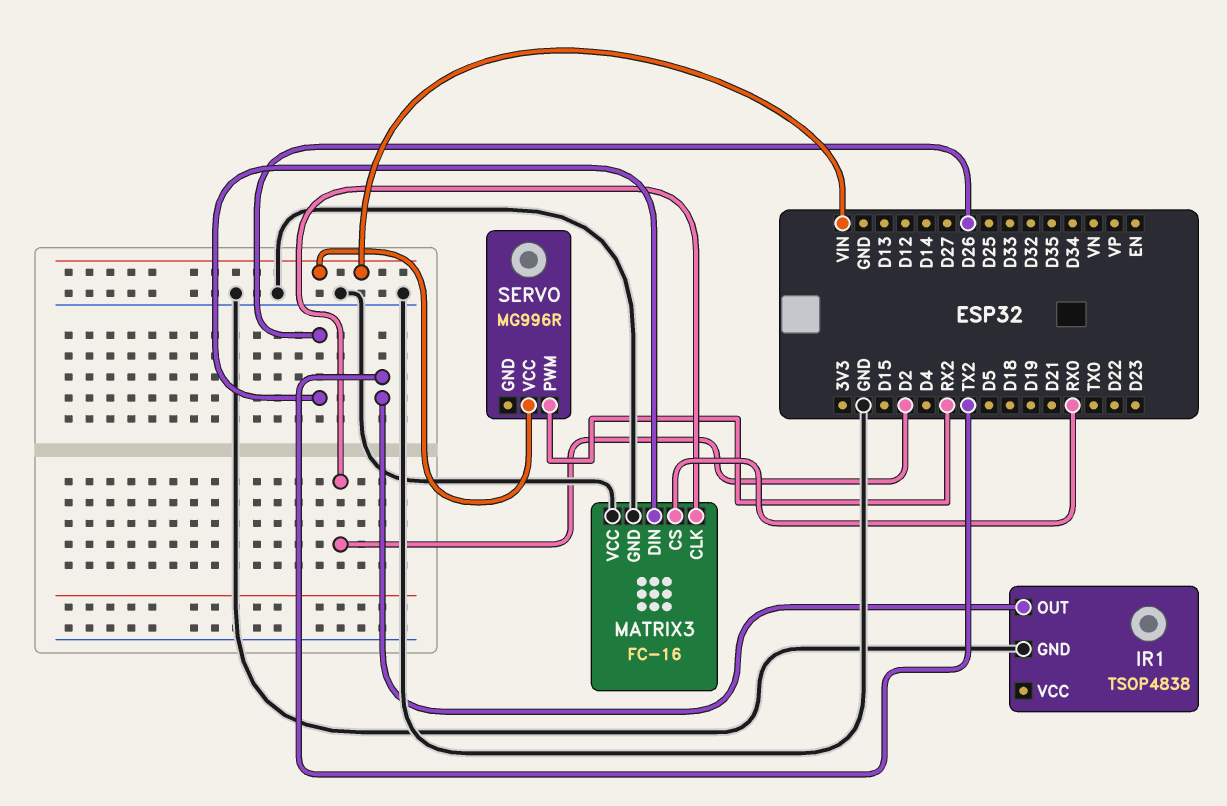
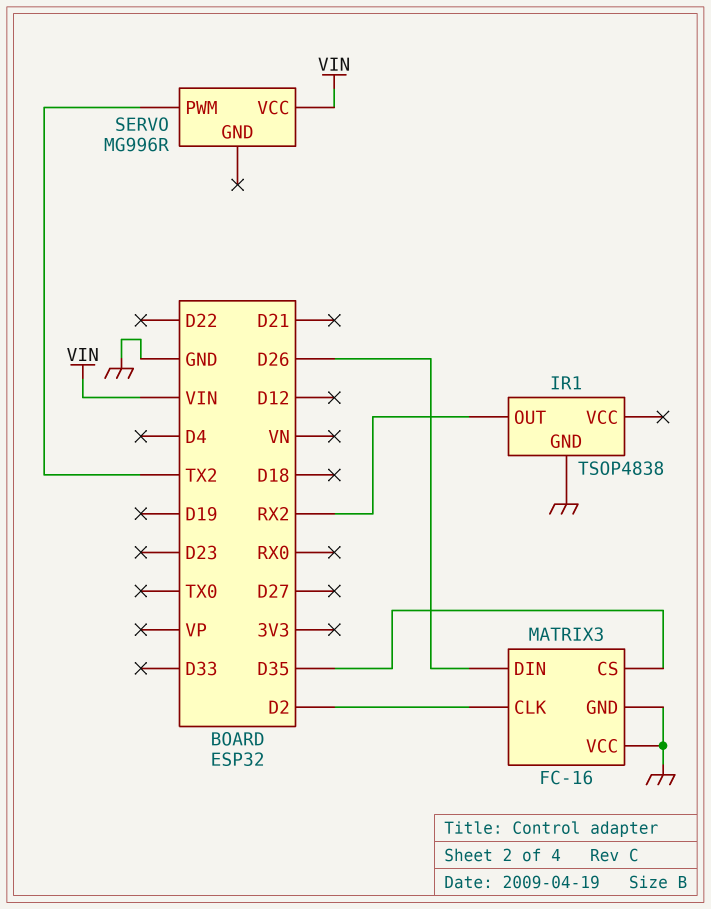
IR1 pin OUT: TX2 -> RX2
MATRIX3 pin CS: RX0 -> D35
SERVO pin PWM: RX2 -> TX2

